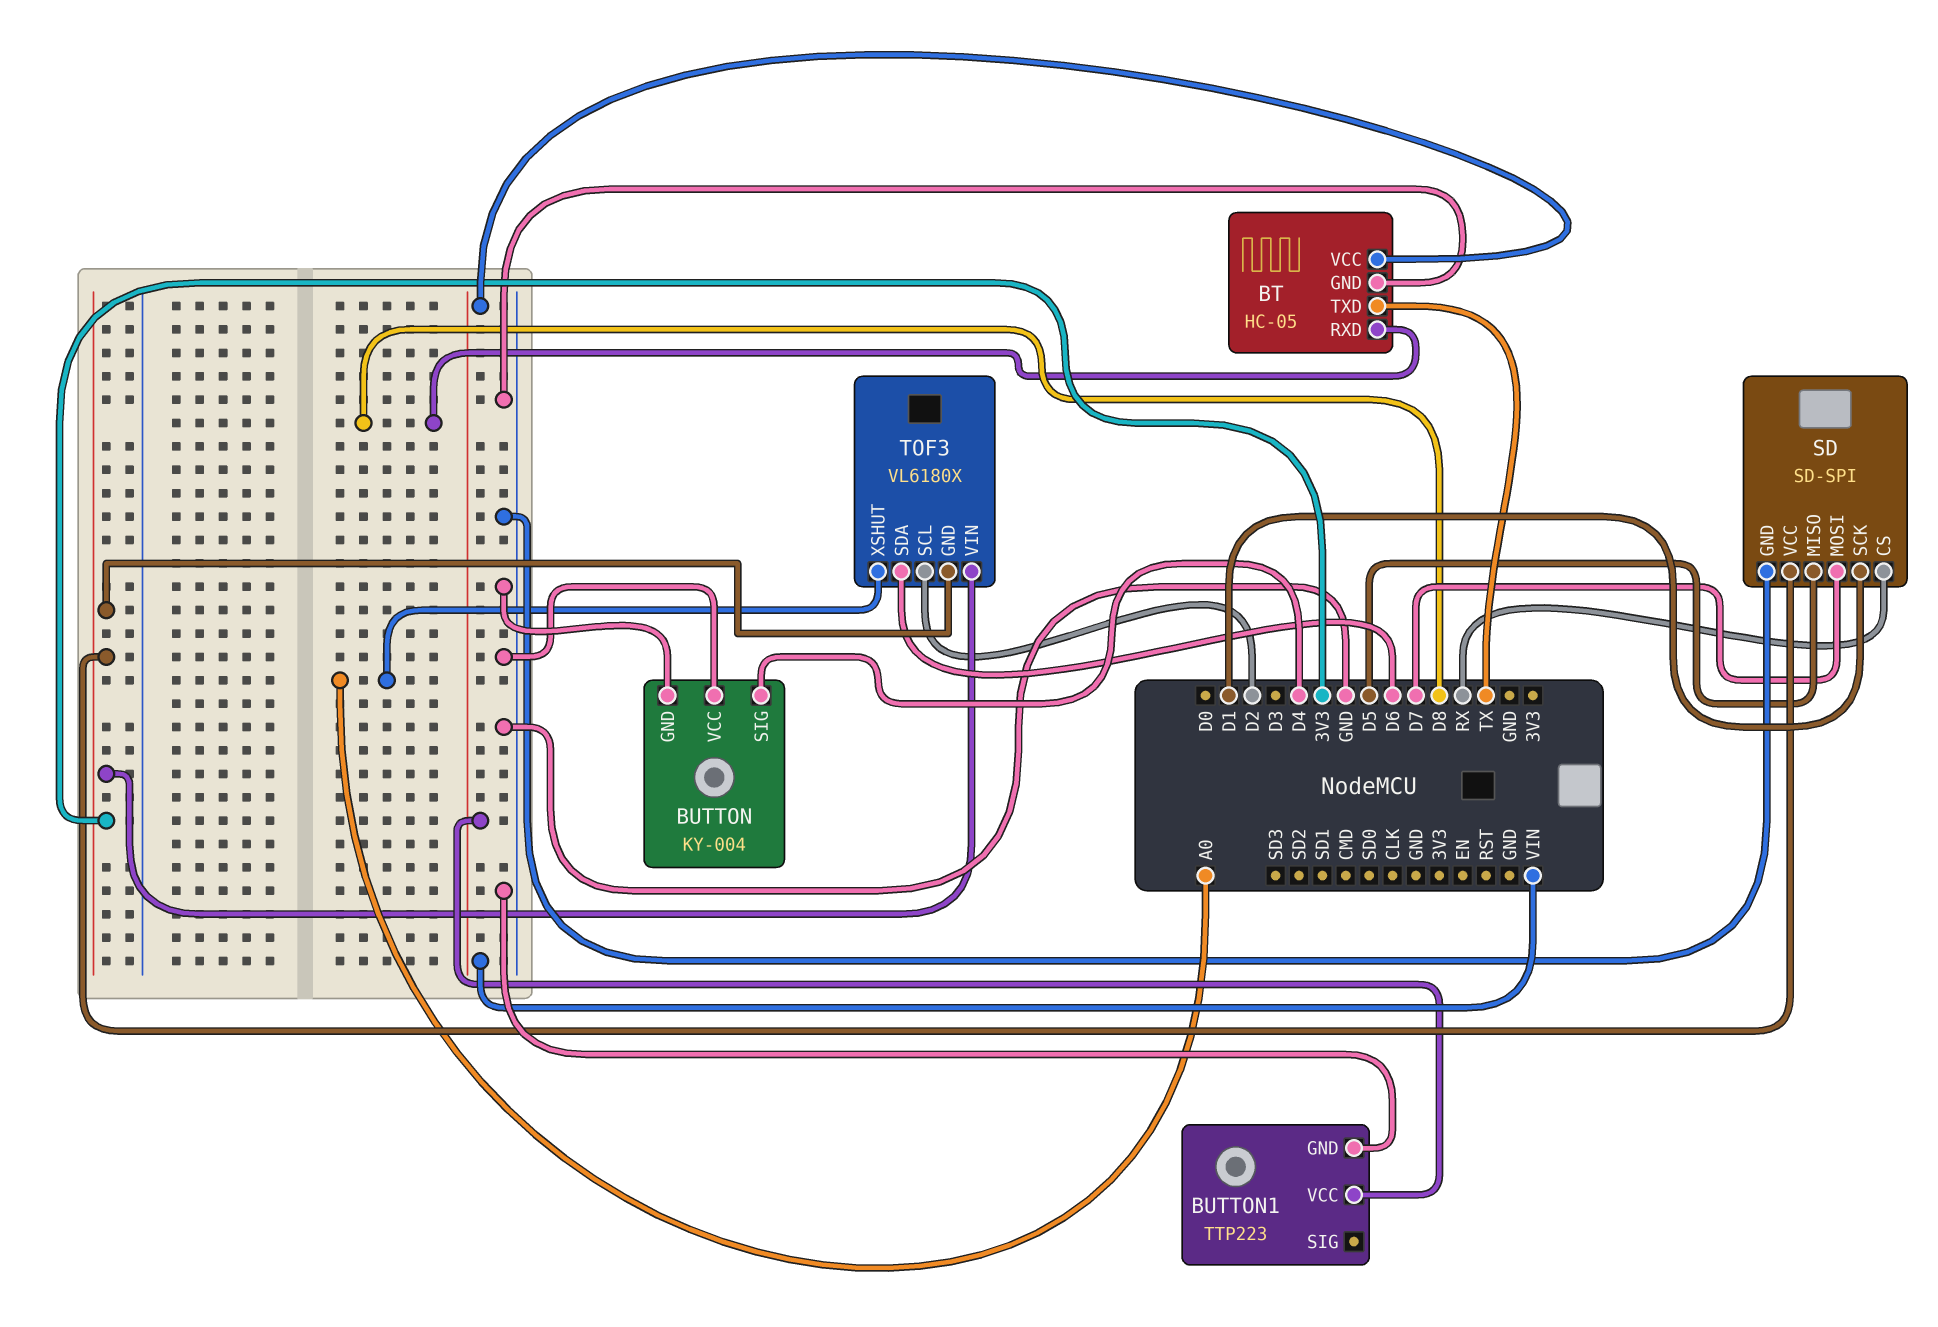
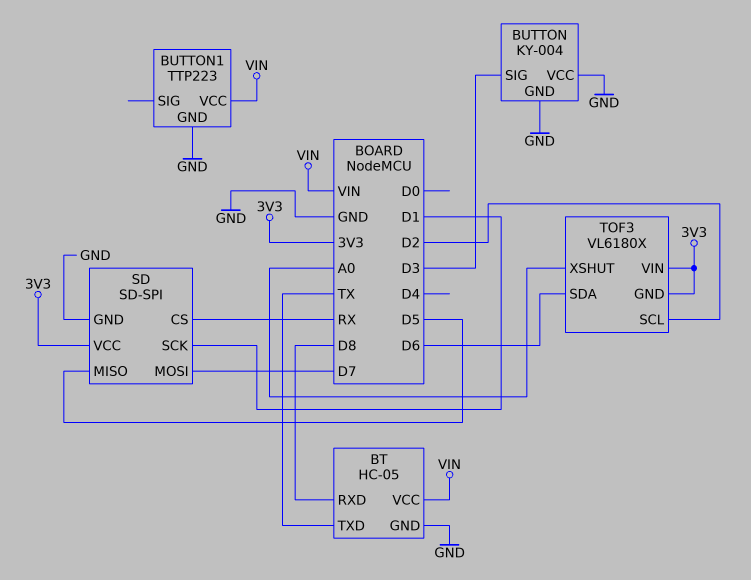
BUTTON pin SIG: D4 -> D3

